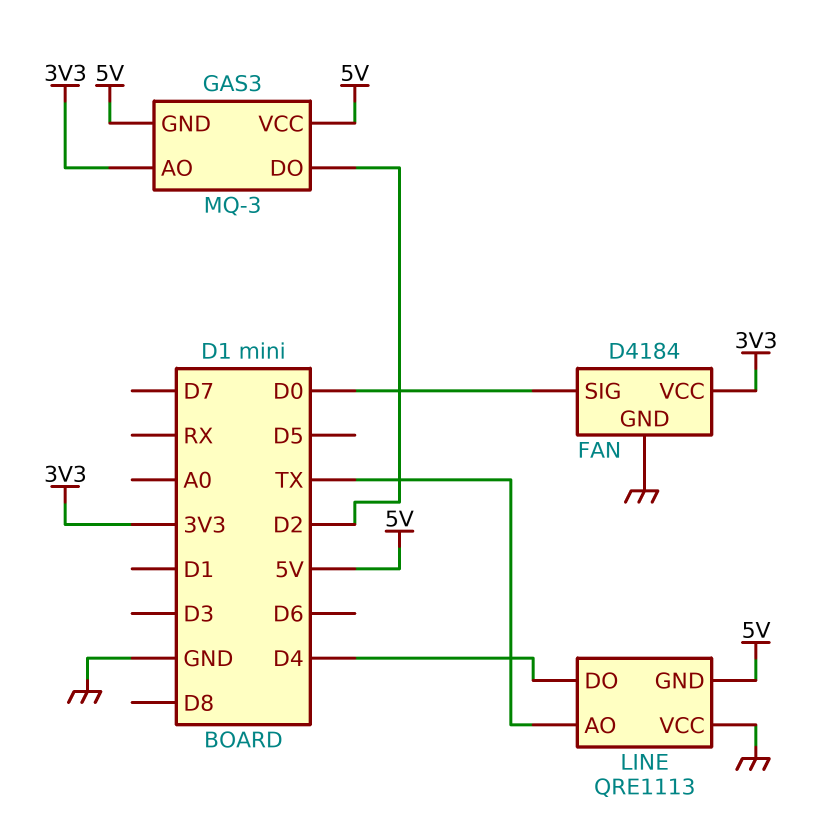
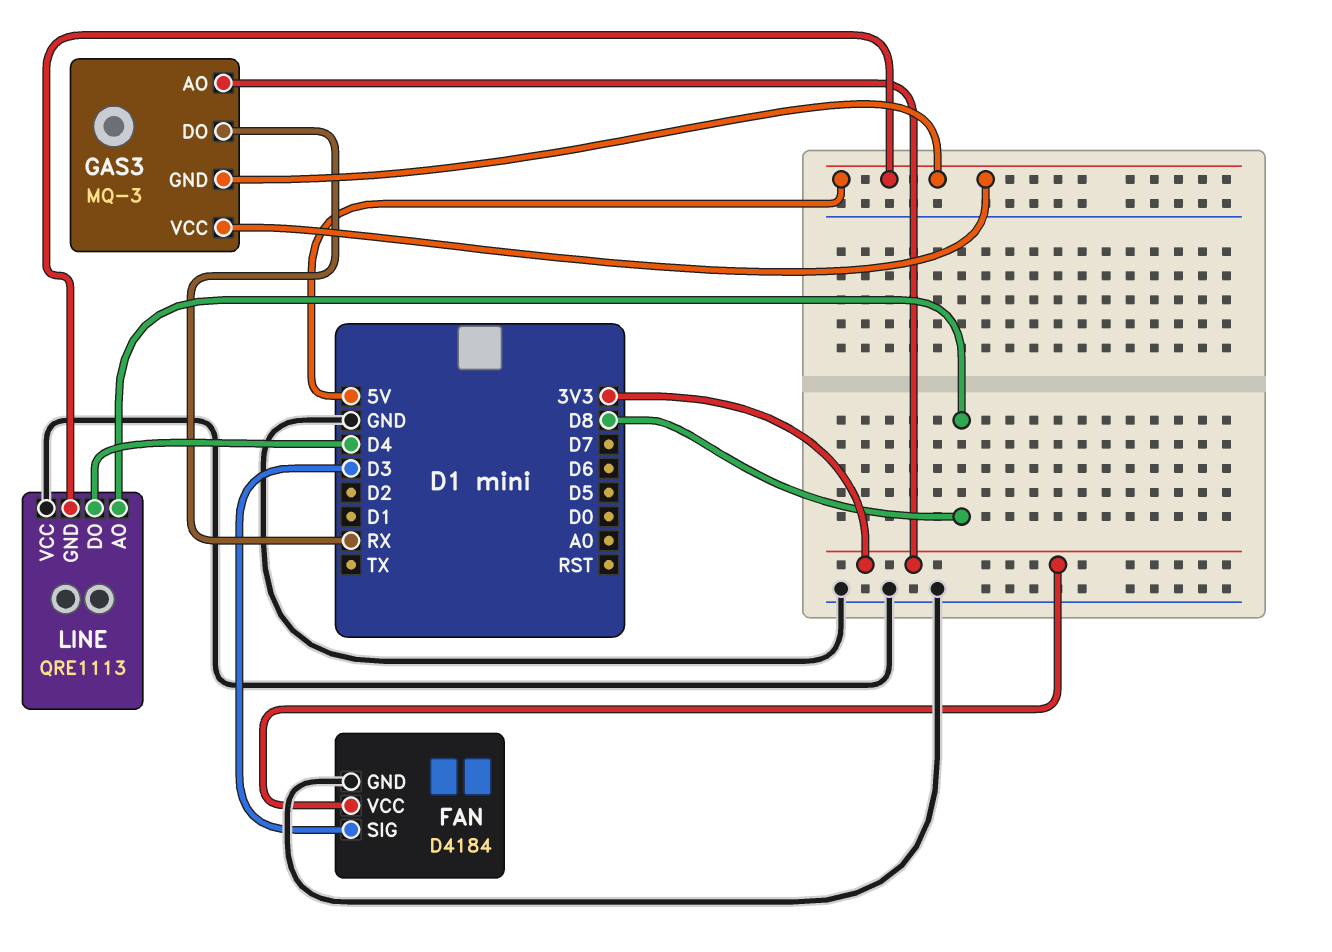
FAN pin SIG: D0 -> D3
GAS3 pin DO: D2 -> RX
LINE pin AO: TX -> D8

